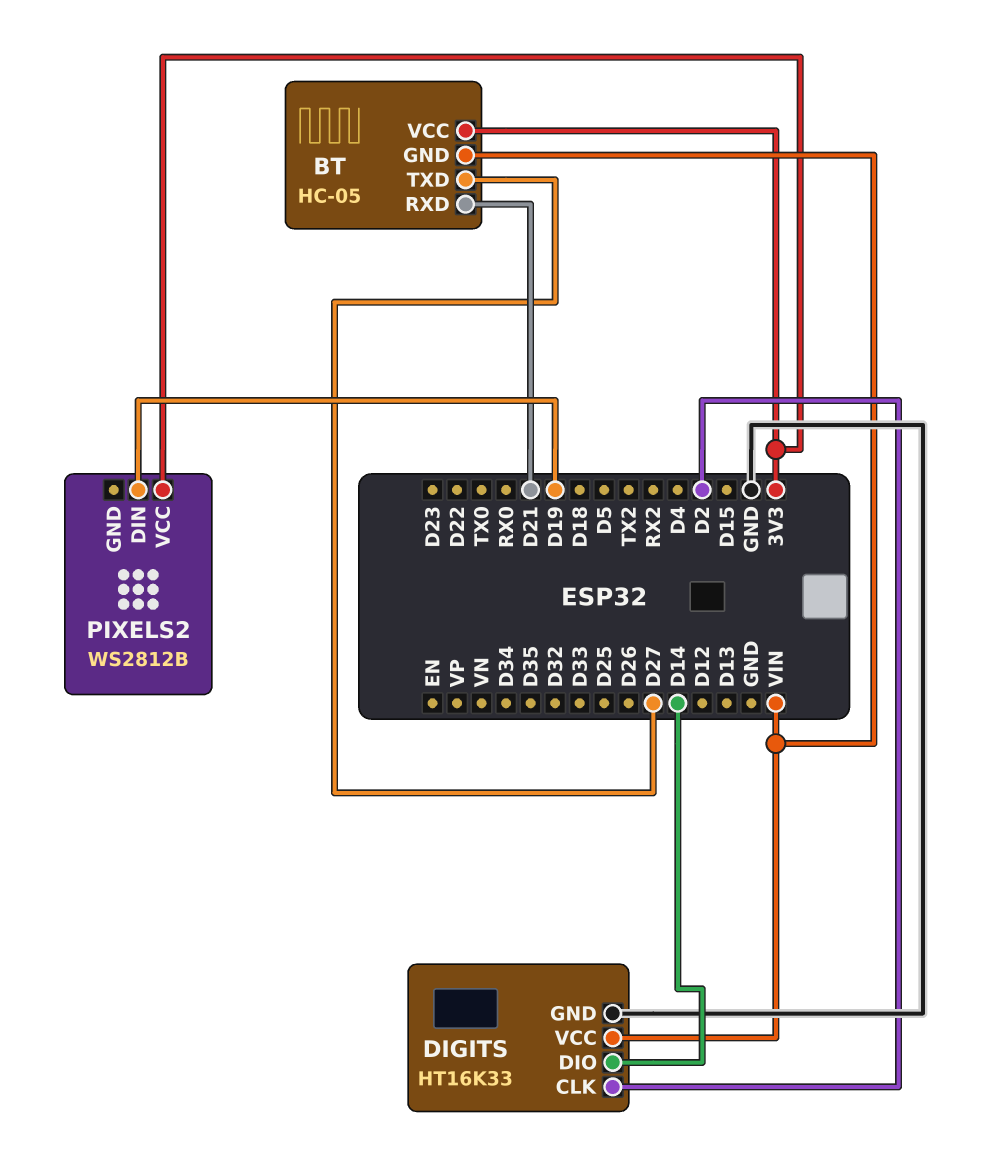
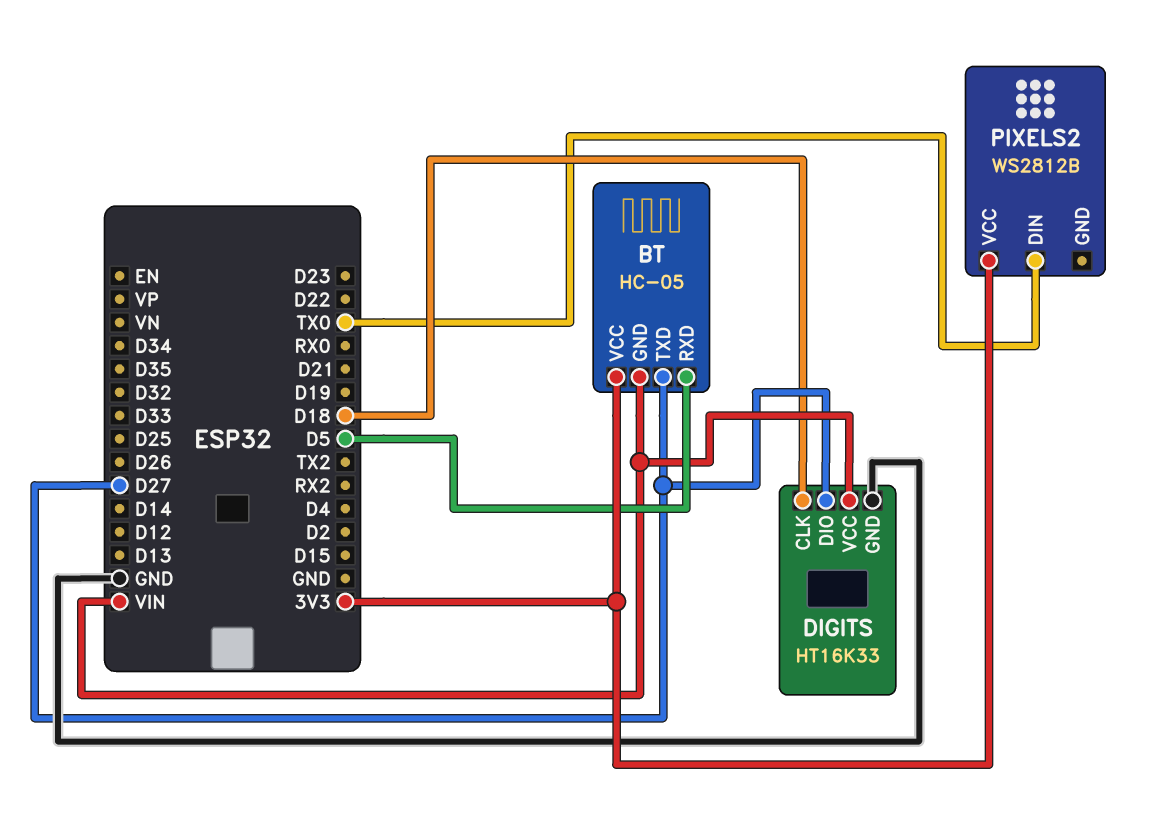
BT pin RXD: D21 -> D5
DIGITS pin CLK: D2 -> D18
DIGITS pin DIO: D14 -> D27
PIXELS2 pin DIN: D19 -> TX0

